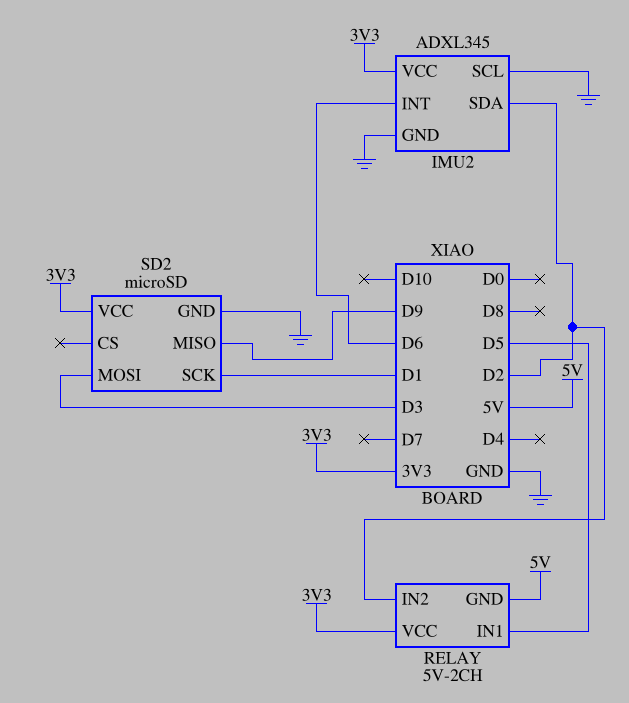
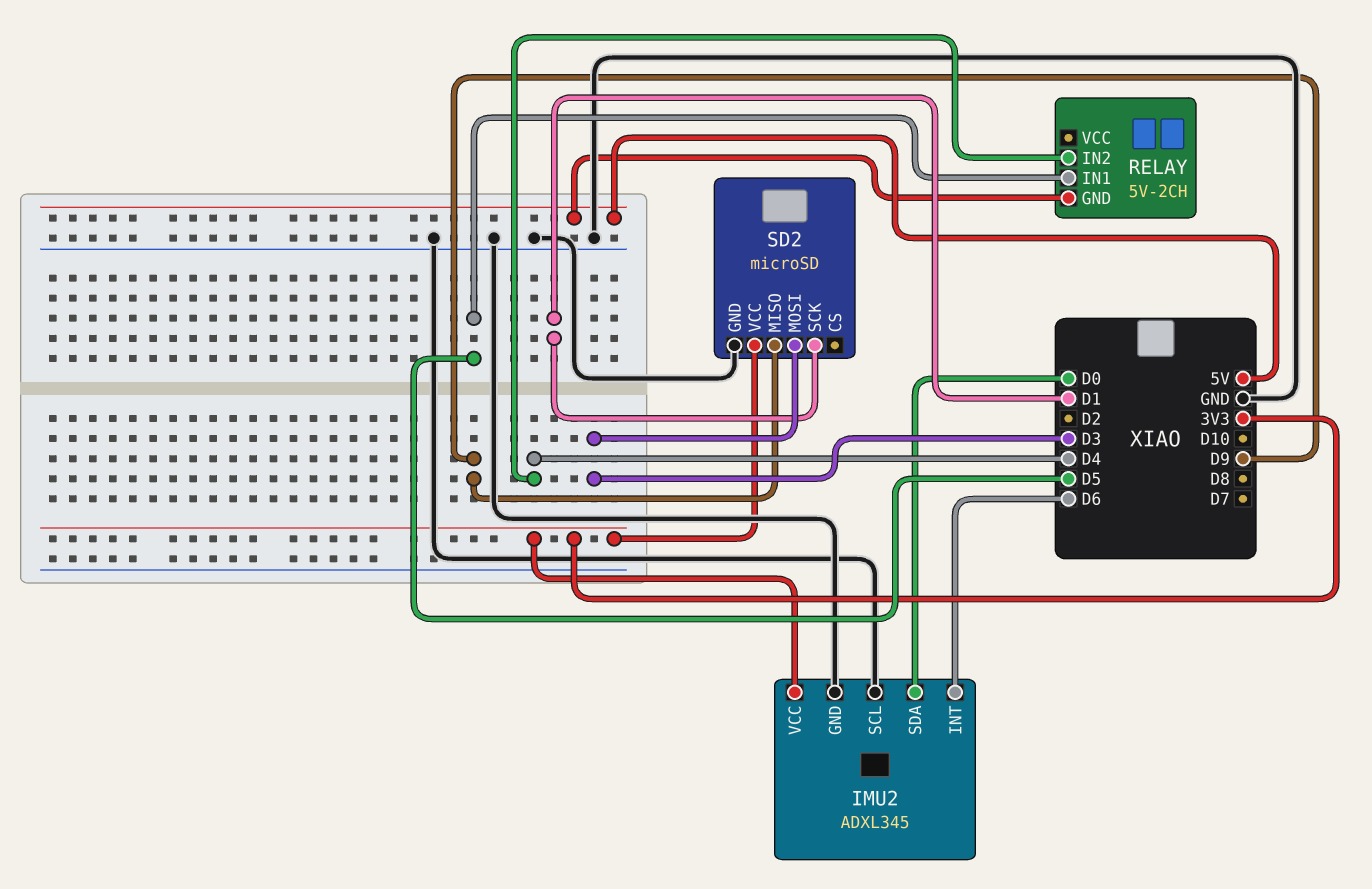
IMU2 pin SDA: D2 -> D0
RELAY pin IN2: D2 -> D4
RELAY pin VCC: 3V3 -> none

